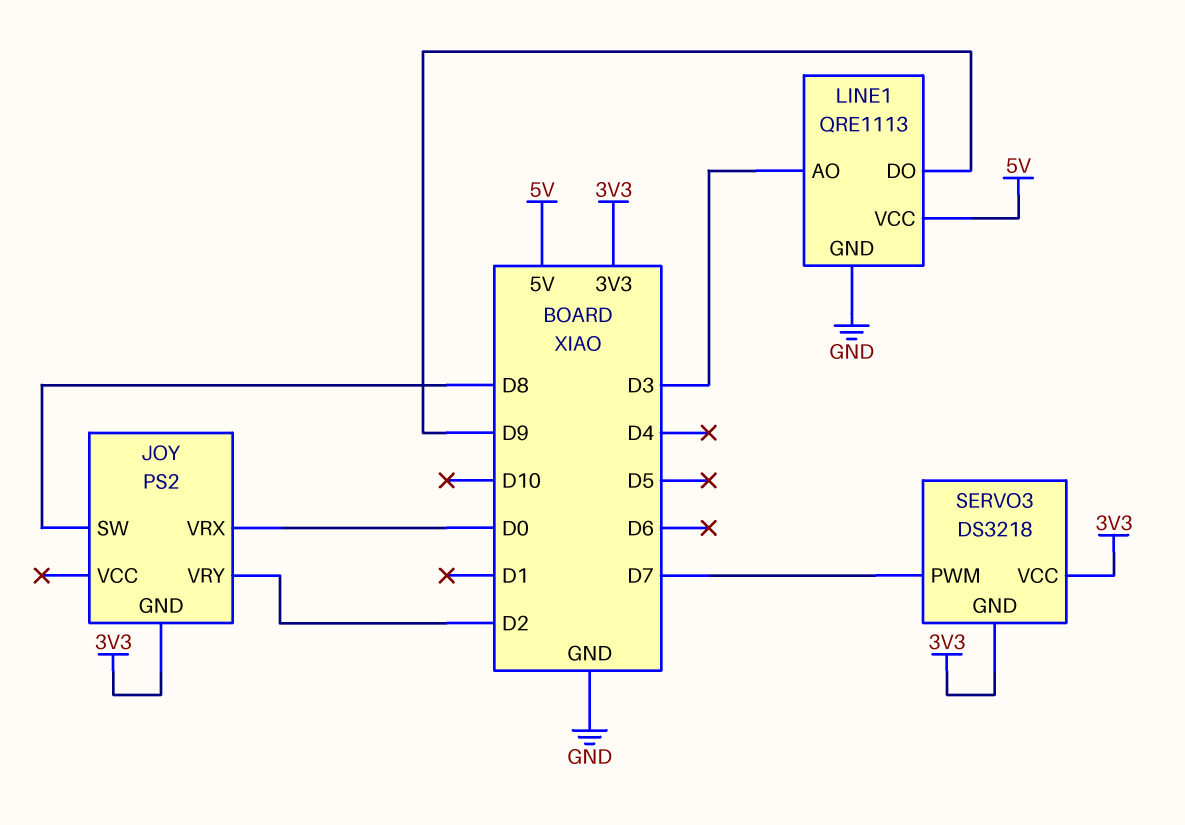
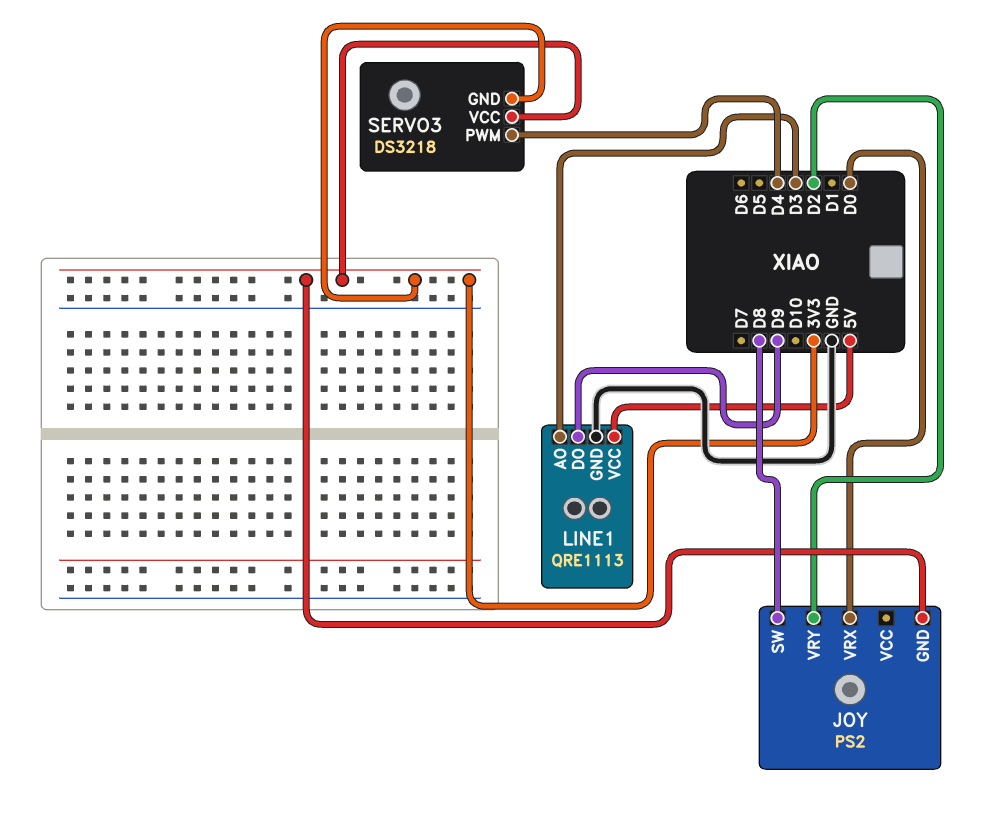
SERVO3 pin PWM: D7 -> D4

